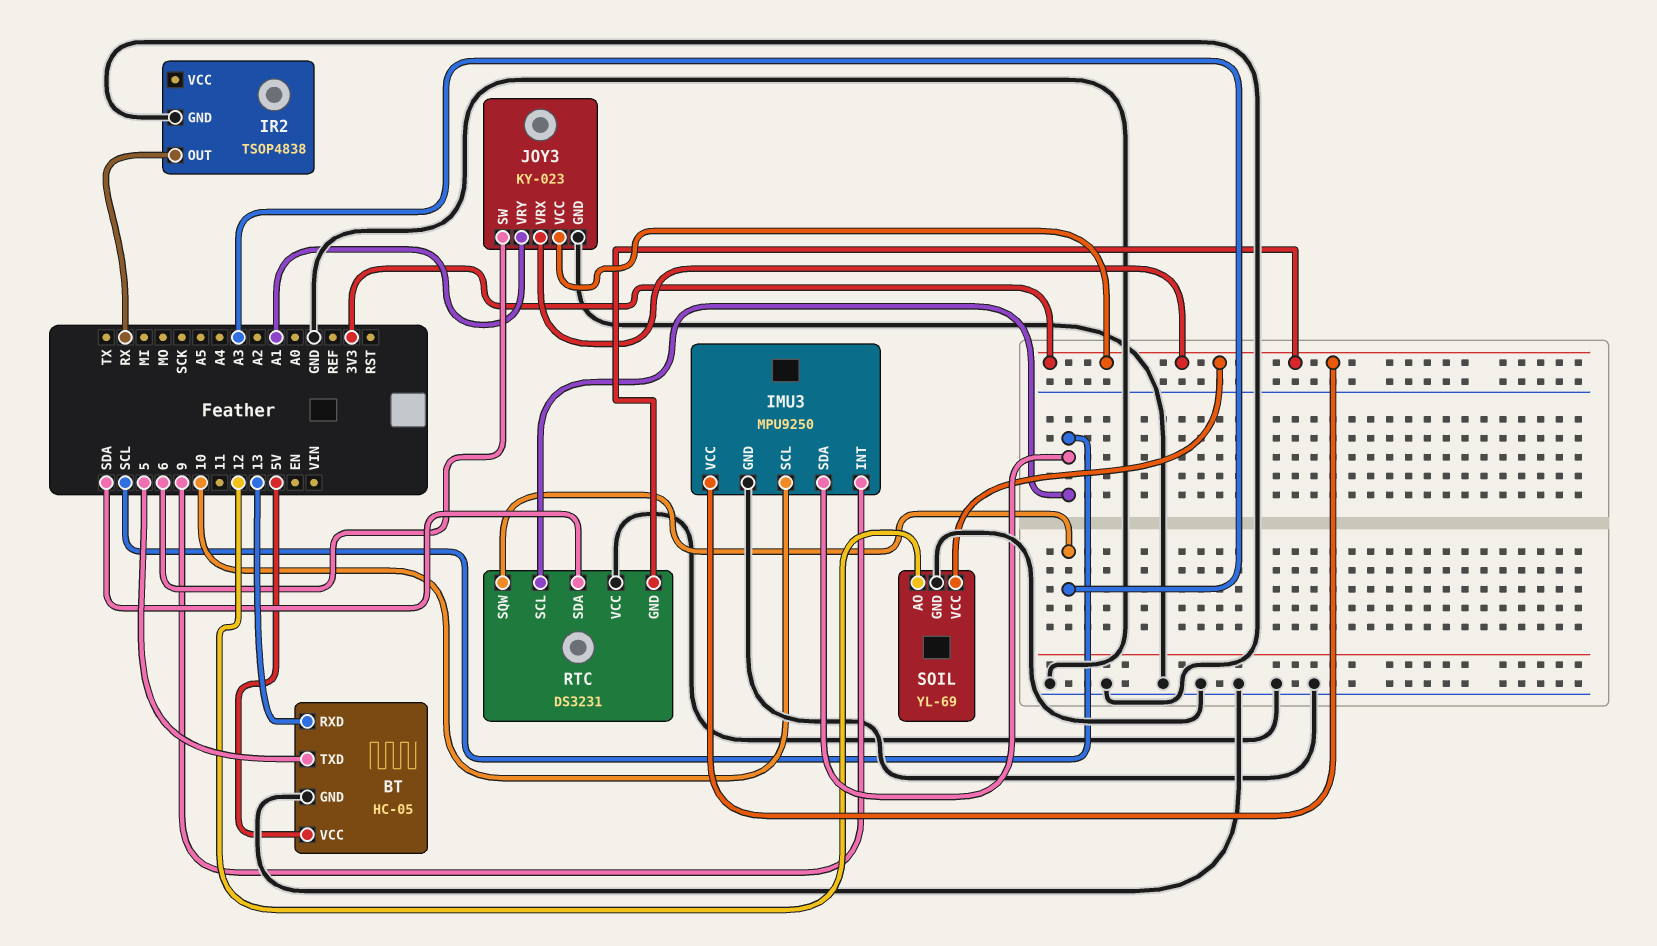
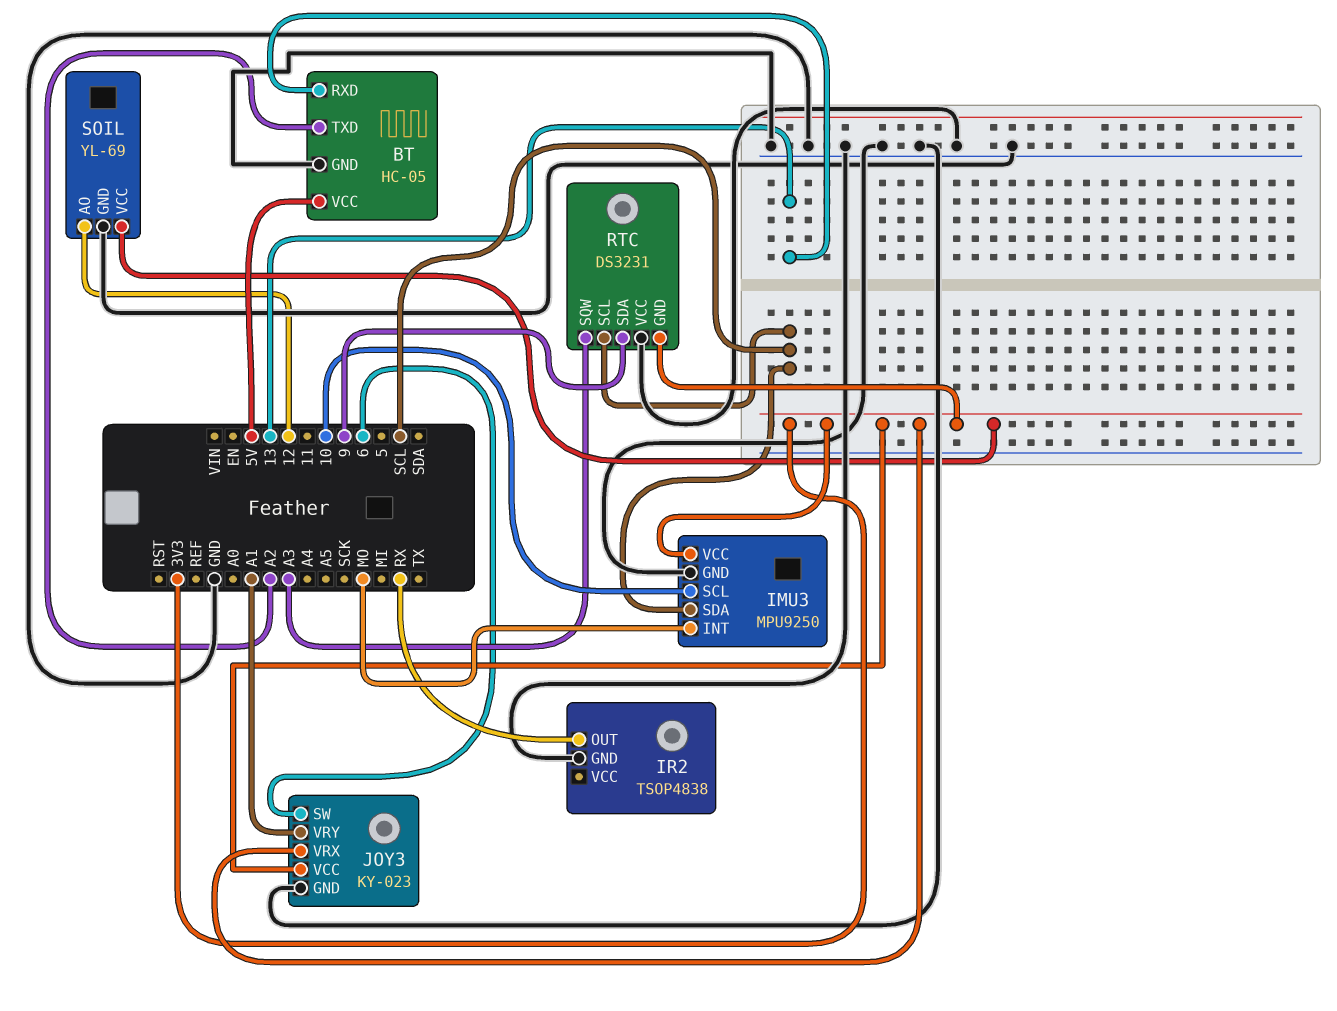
BT pin TXD: 5 -> A2
IMU3 pin INT: 9 -> MO
RTC pin SDA: SDA -> 9

